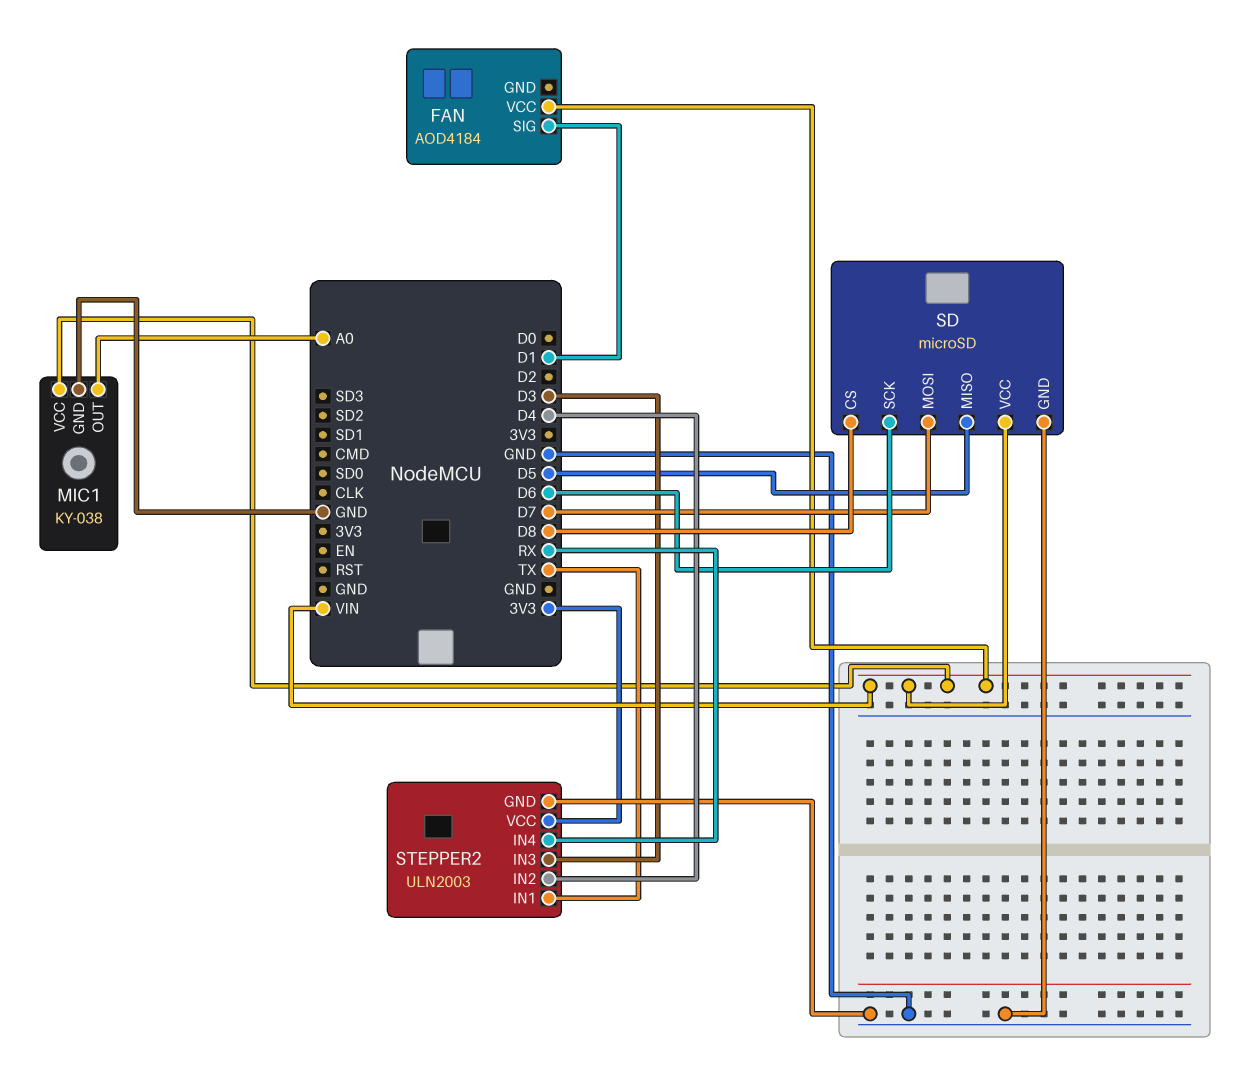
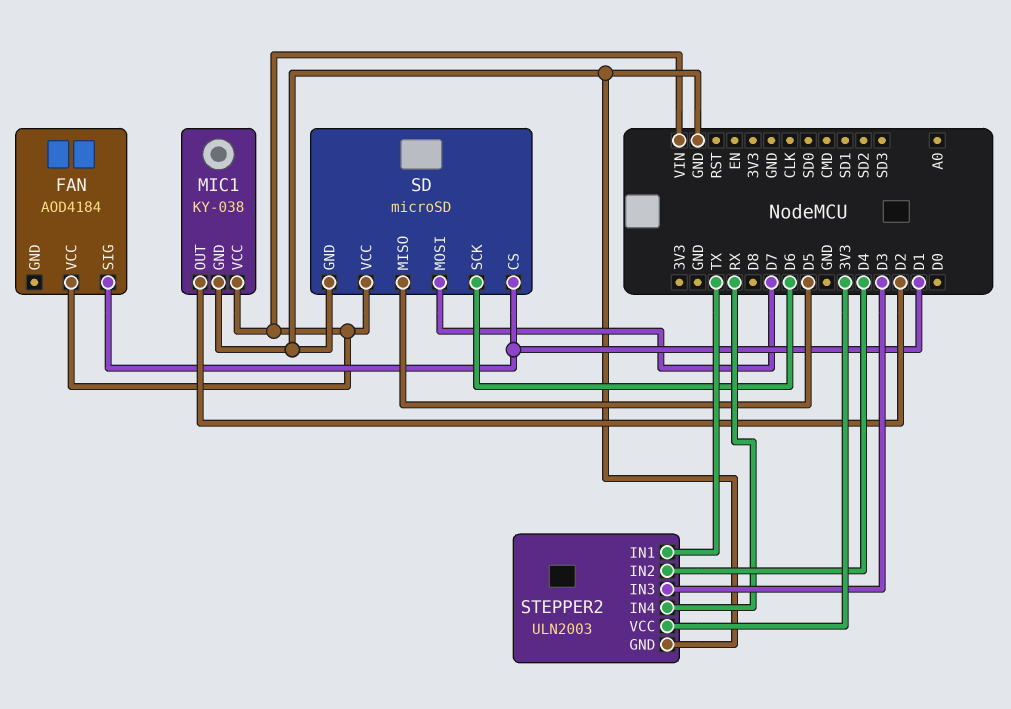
MIC1 pin OUT: A0 -> D2
SD pin CS: D8 -> D1

